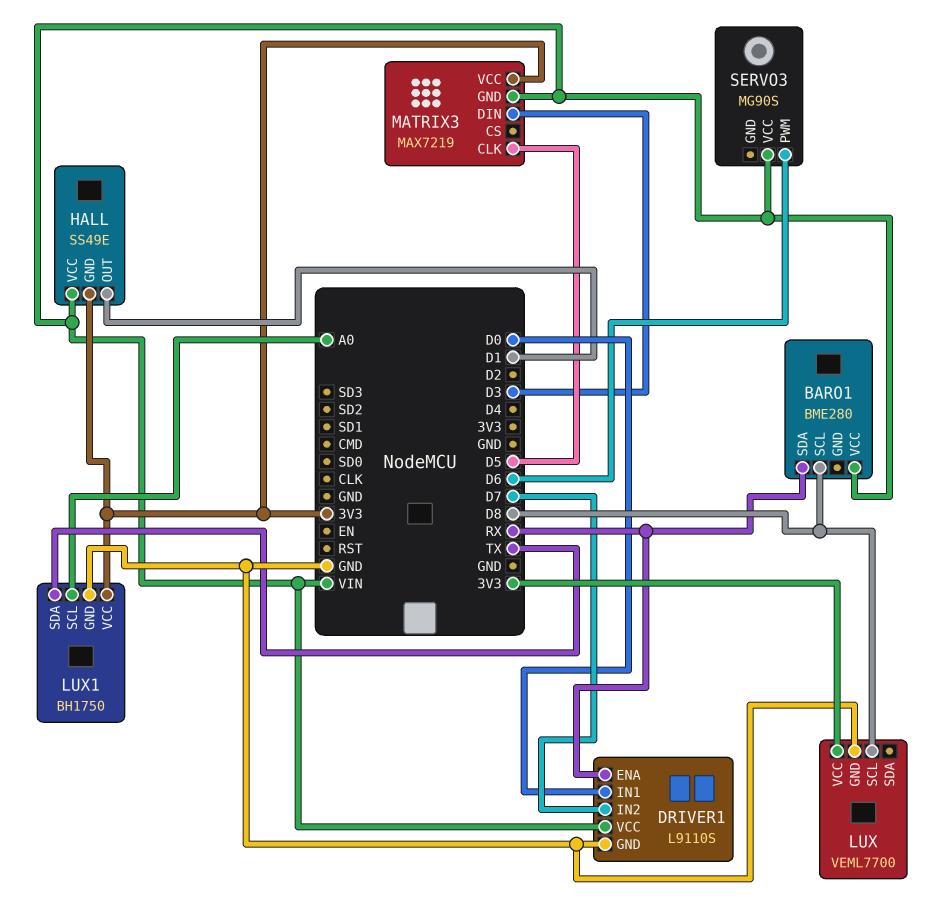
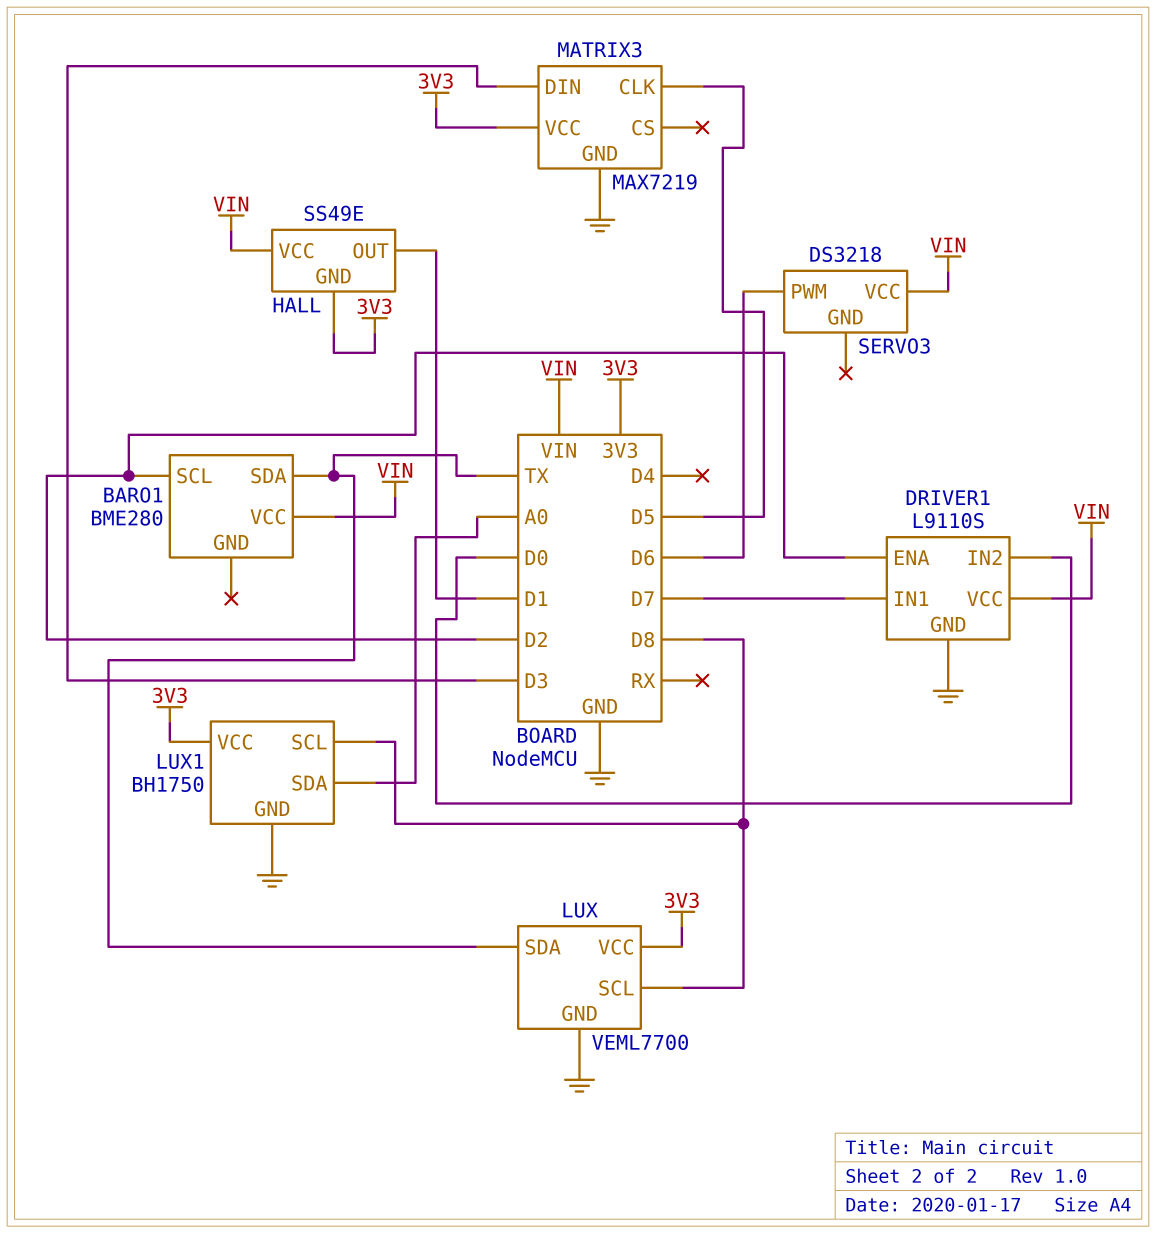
BARO1 pin SCL: D8 -> D2
BARO1 pin SDA: RX -> TX
DRIVER1 pin ENA: RX -> D2
DRIVER1 pin IN1: D0 -> D7
DRIVER1 pin IN2: D7 -> D0
LUX pin SDA: none -> TX
LUX1 pin SCL: A0 -> D8
LUX1 pin SDA: TX -> A0
MATRIX3 pin GND: VIN -> GND
SERVO3: MG90S -> DS3218

